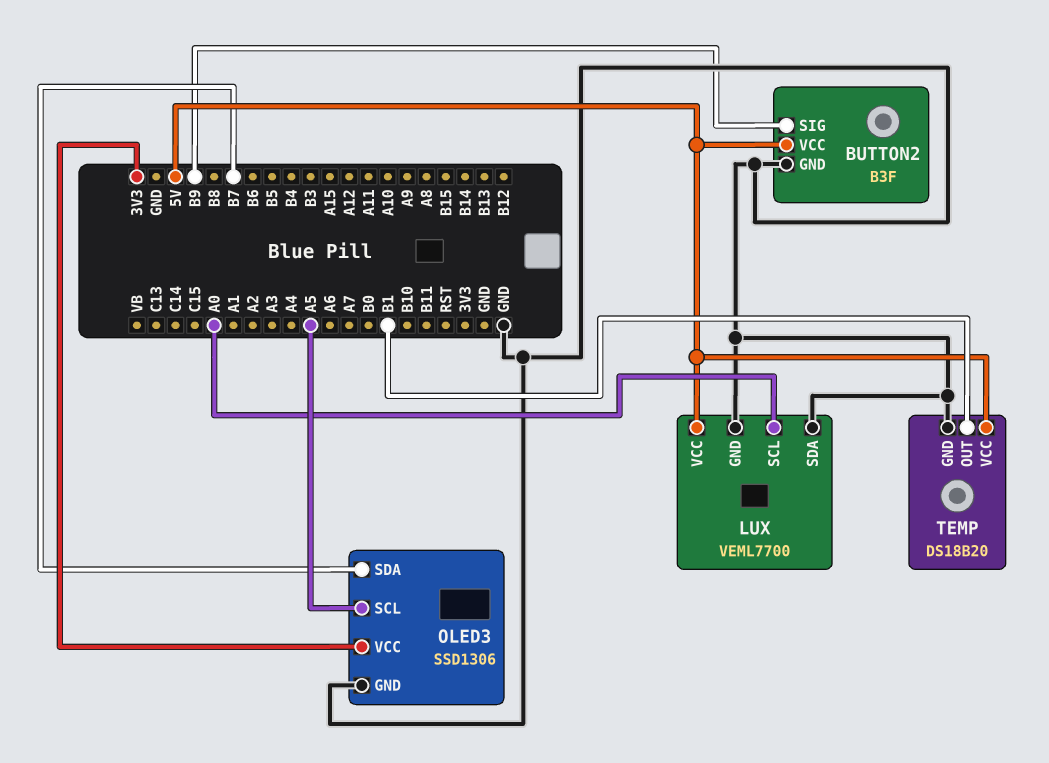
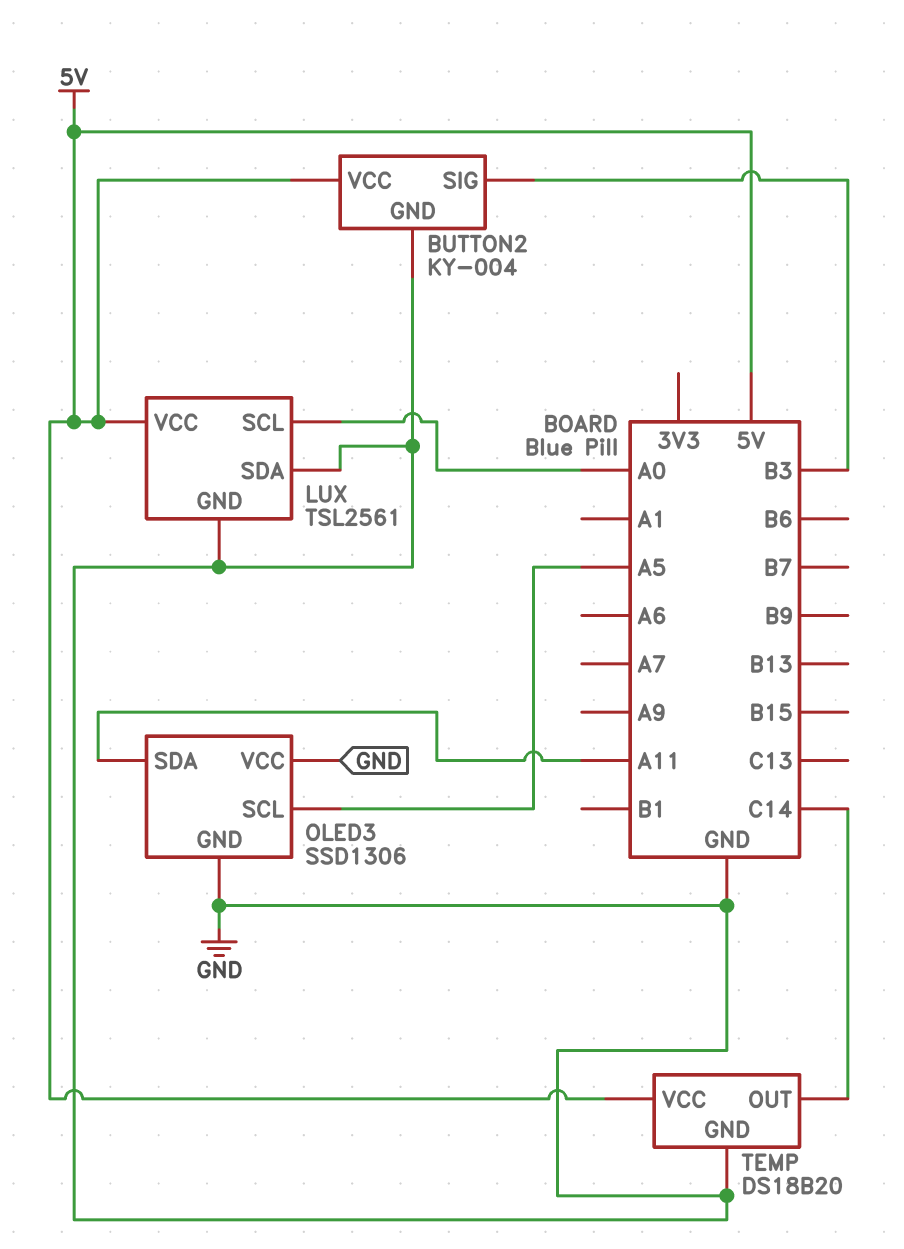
BUTTON2: B3F -> KY-004
BUTTON2 pin SIG: B9 -> B3
LUX: VEML7700 -> TSL2561
OLED3 pin SDA: B7 -> A11
OLED3 pin VCC: 3V3 -> GND
TEMP pin OUT: B1 -> C14

